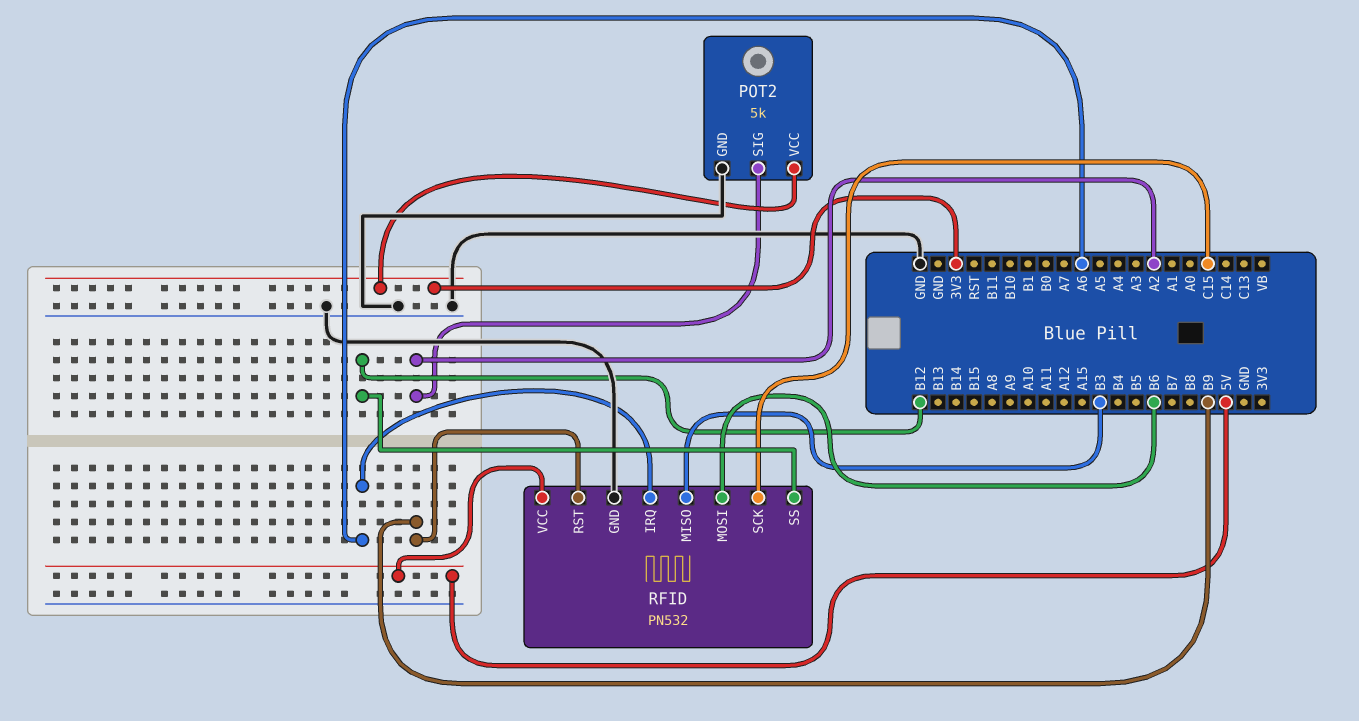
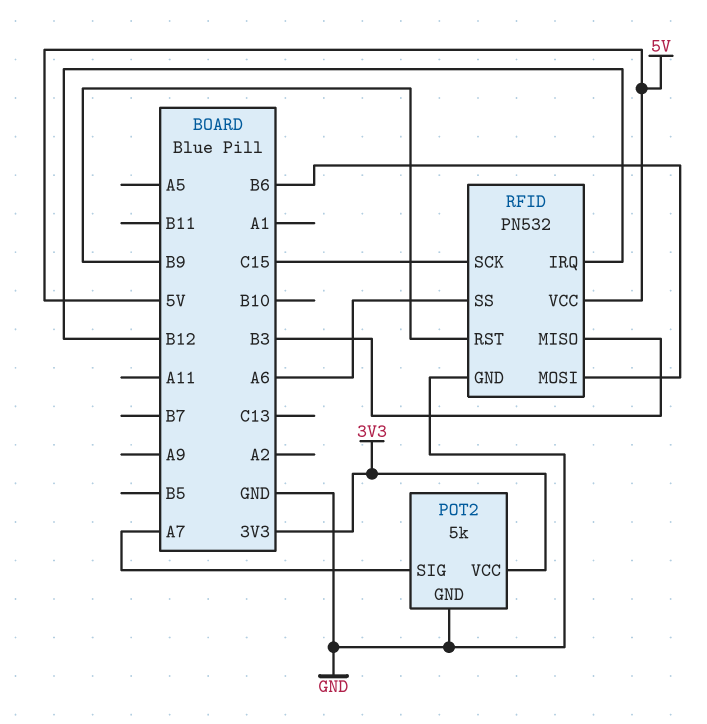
POT2 pin SIG: A2 -> A7
RFID pin IRQ: A6 -> B12
RFID pin SS: B12 -> A6

